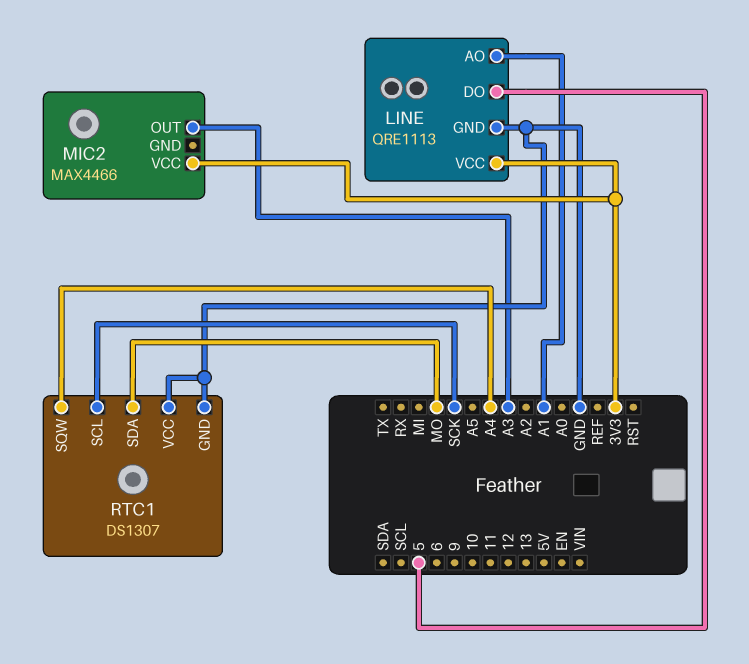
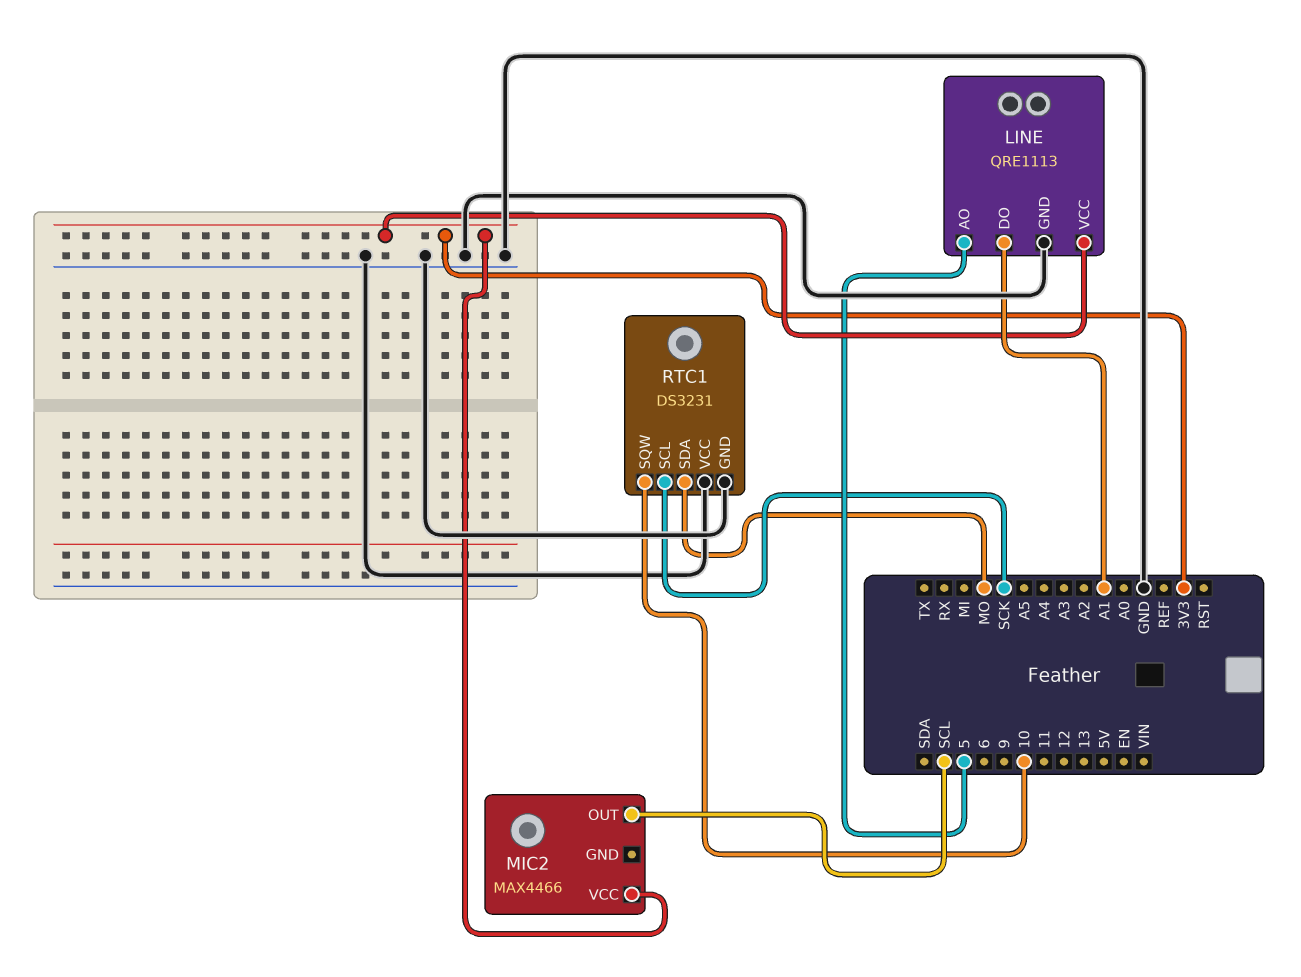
LINE pin AO: A1 -> 5
LINE pin DO: 5 -> A1
MIC2 pin OUT: A3 -> SCL
RTC1: DS1307 -> DS3231
RTC1 pin SQW: A4 -> 10

